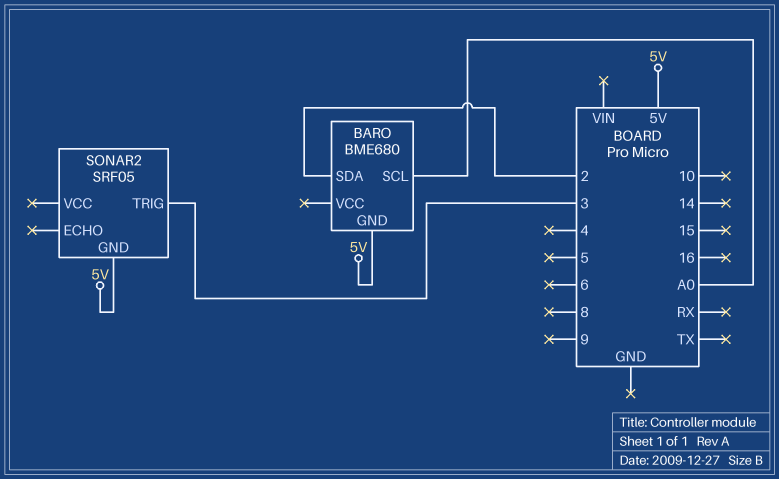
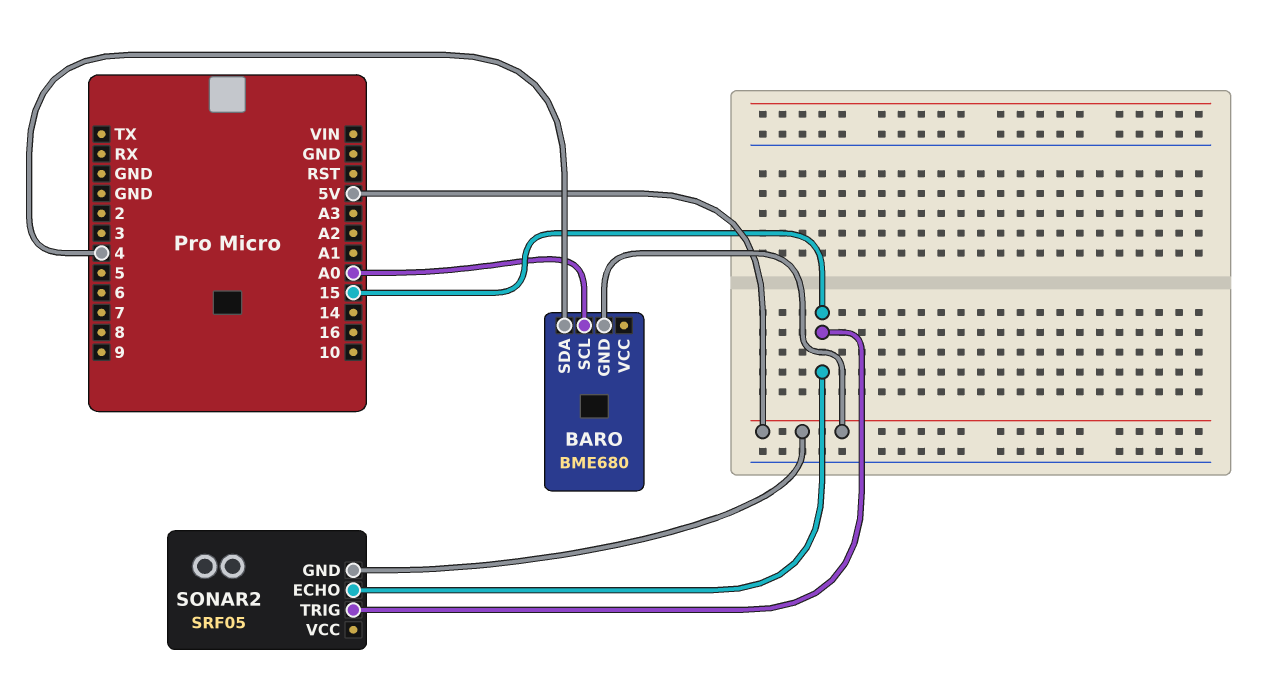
BARO pin SDA: 2 -> 4
SONAR2 pin ECHO: none -> 15
SONAR2 pin TRIG: 3 -> 15

